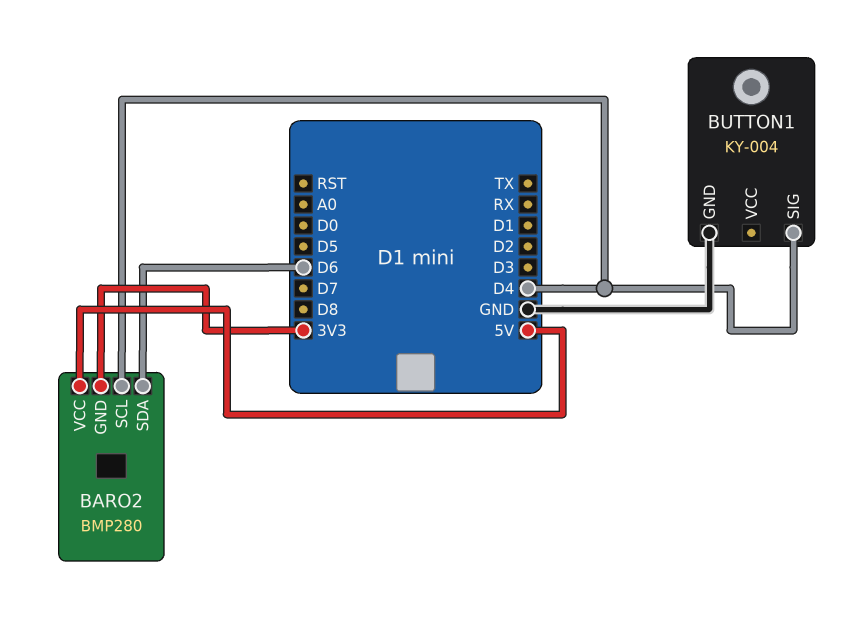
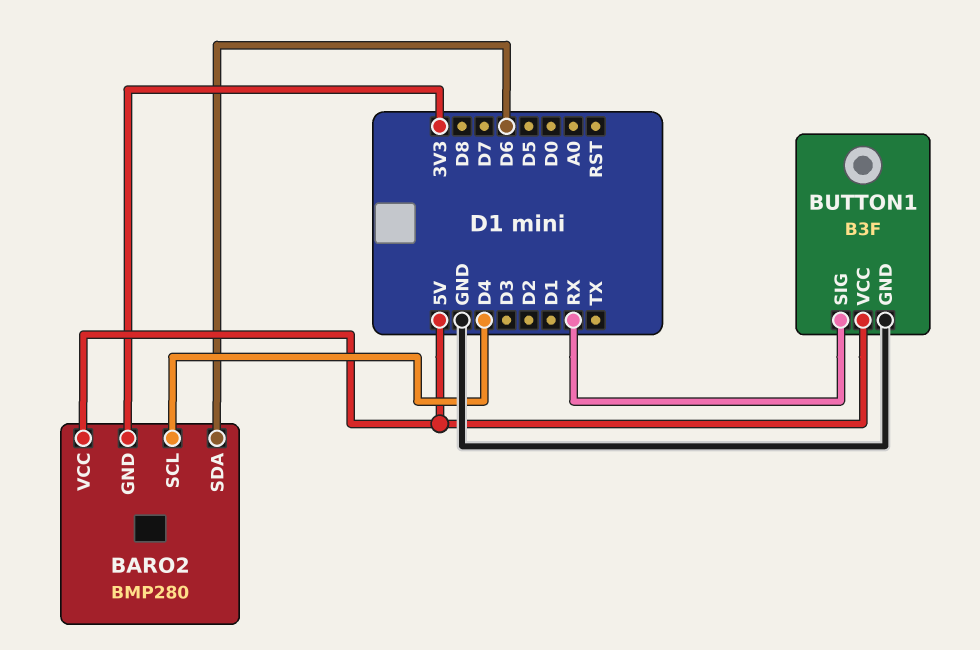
BUTTON1: KY-004 -> B3F
BUTTON1 pin SIG: D4 -> RX
BUTTON1 pin VCC: none -> 5V

